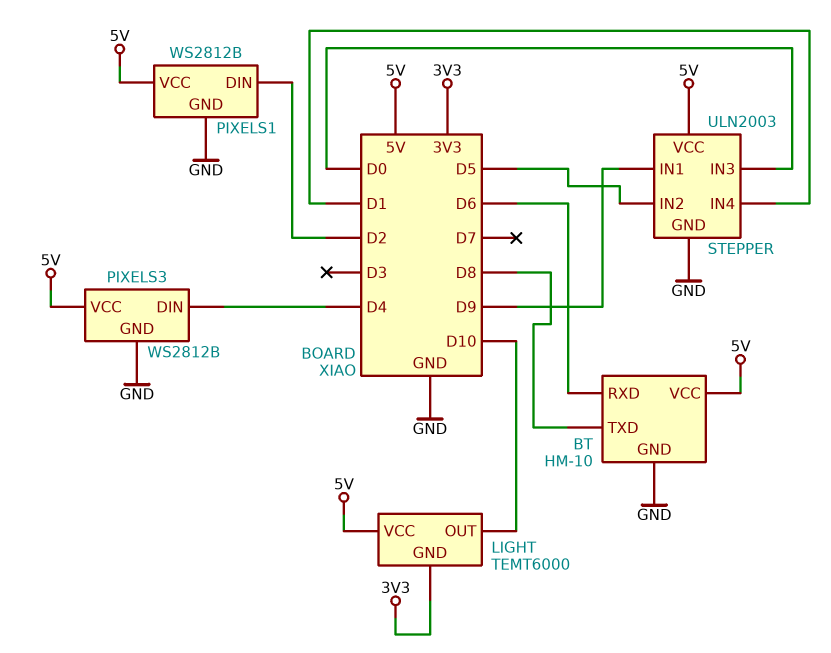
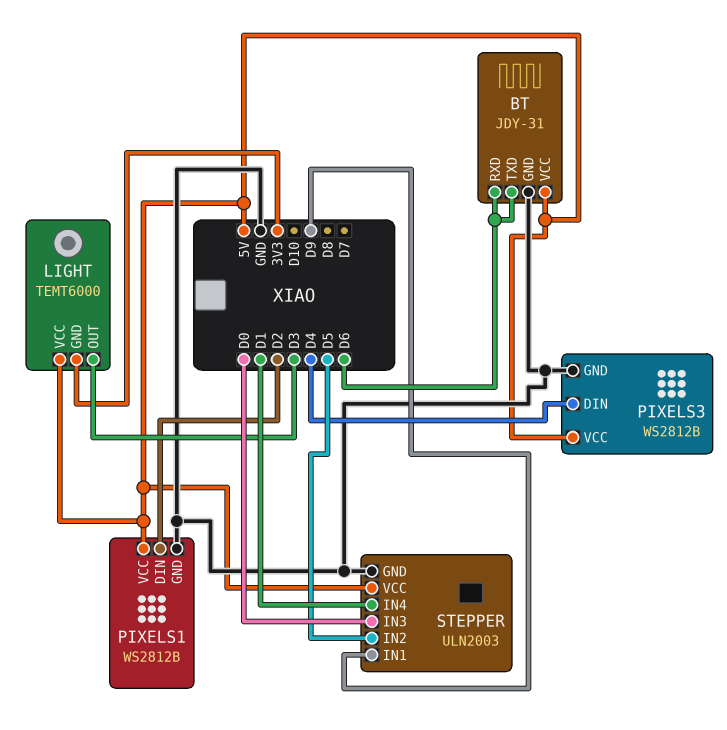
BT: HM-10 -> JDY-31
BT pin TXD: D8 -> D6
LIGHT pin OUT: D10 -> D3

